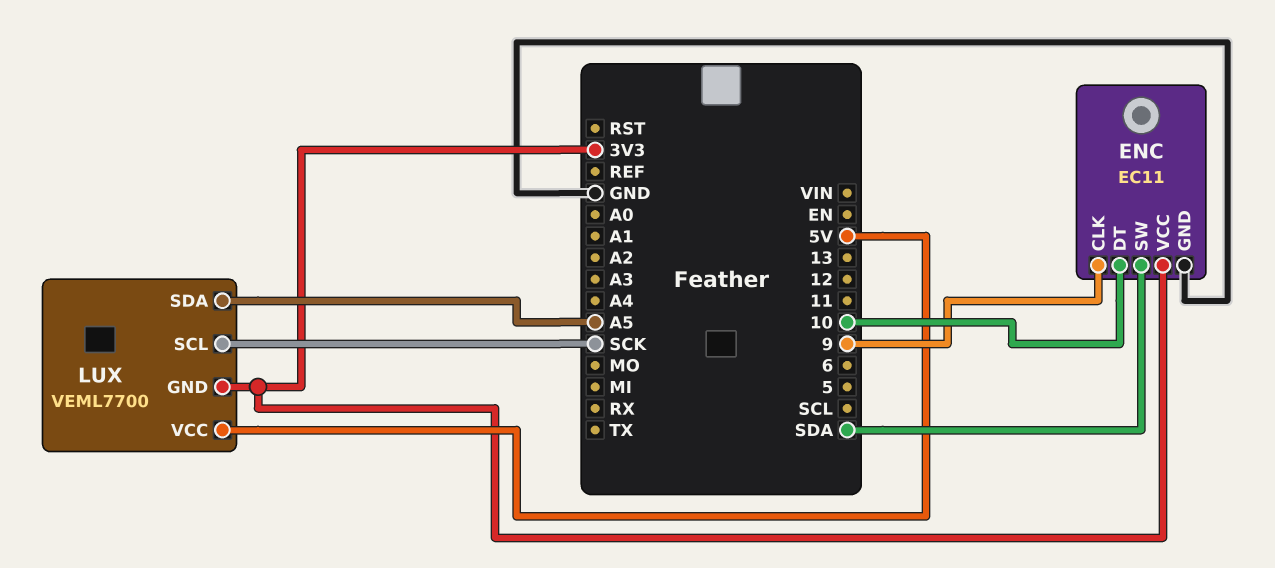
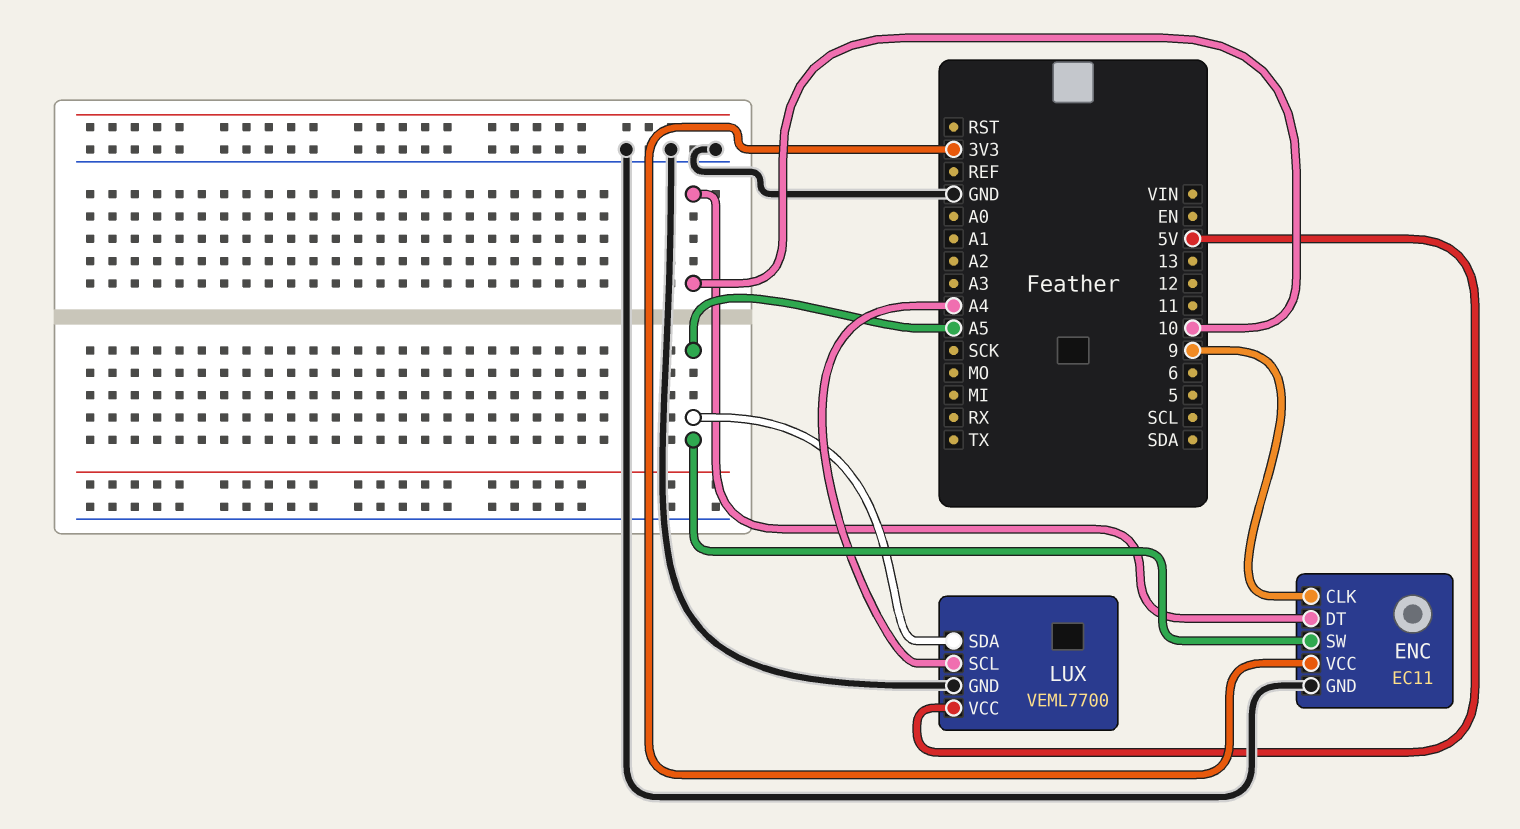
ENC pin SW: SDA -> A5
LUX pin GND: 3V3 -> GND
LUX pin SCL: SCK -> A4

